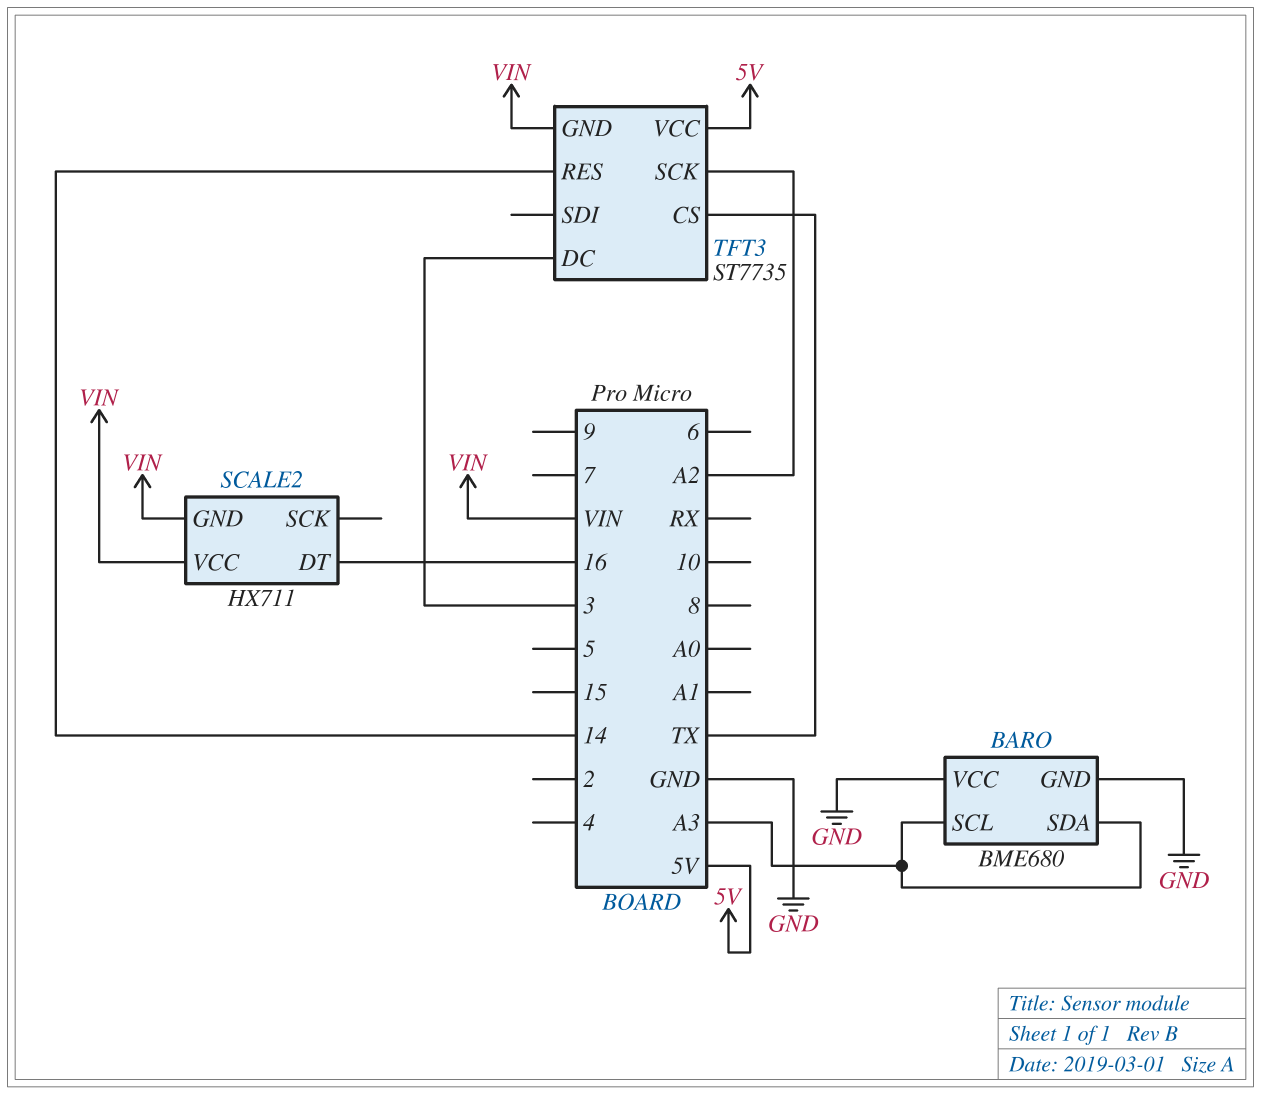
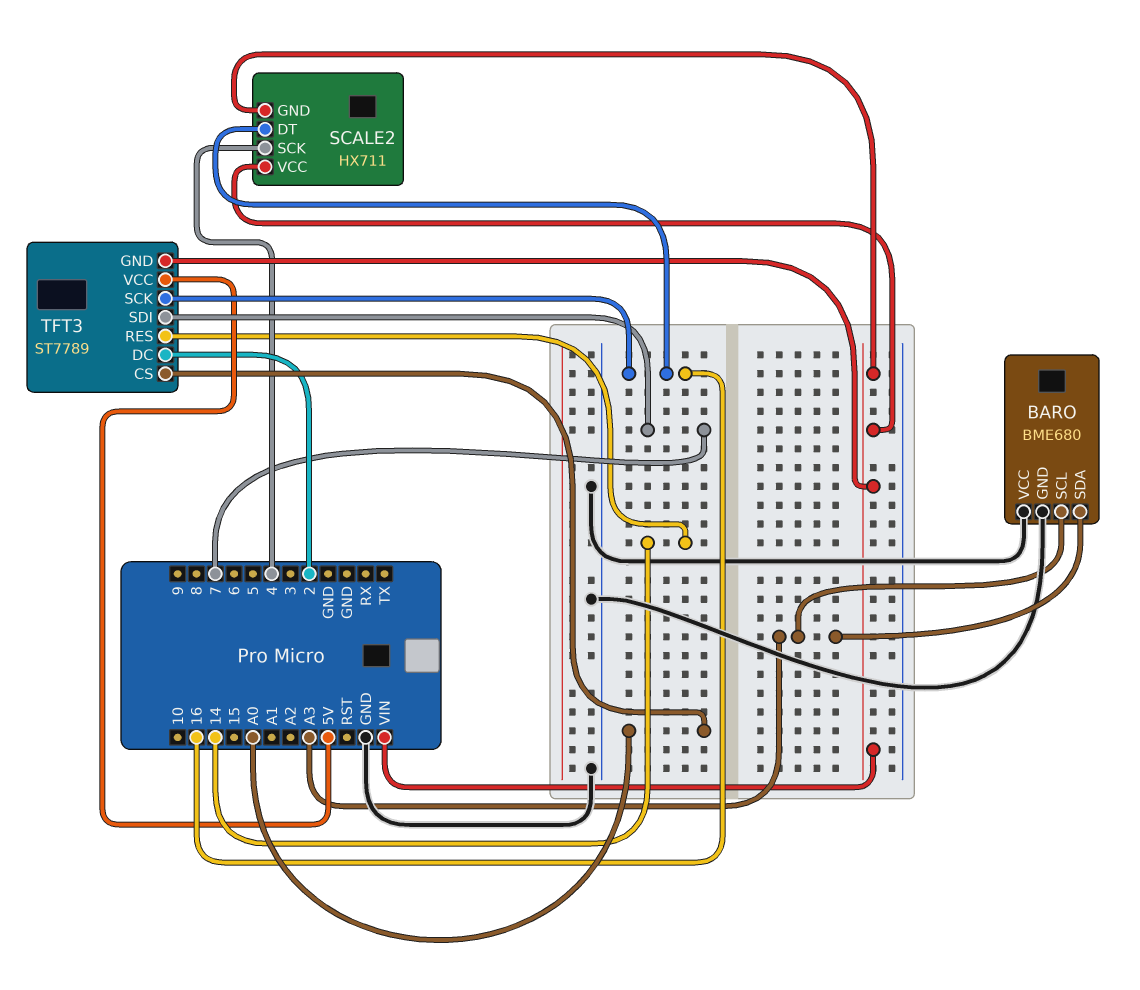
SCALE2 pin SCK: none -> 4
TFT3: ST7735 -> ST7789
TFT3 pin CS: TX -> A0
TFT3 pin DC: 3 -> 2
TFT3 pin SCK: A2 -> 16
TFT3 pin SDI: none -> 7

